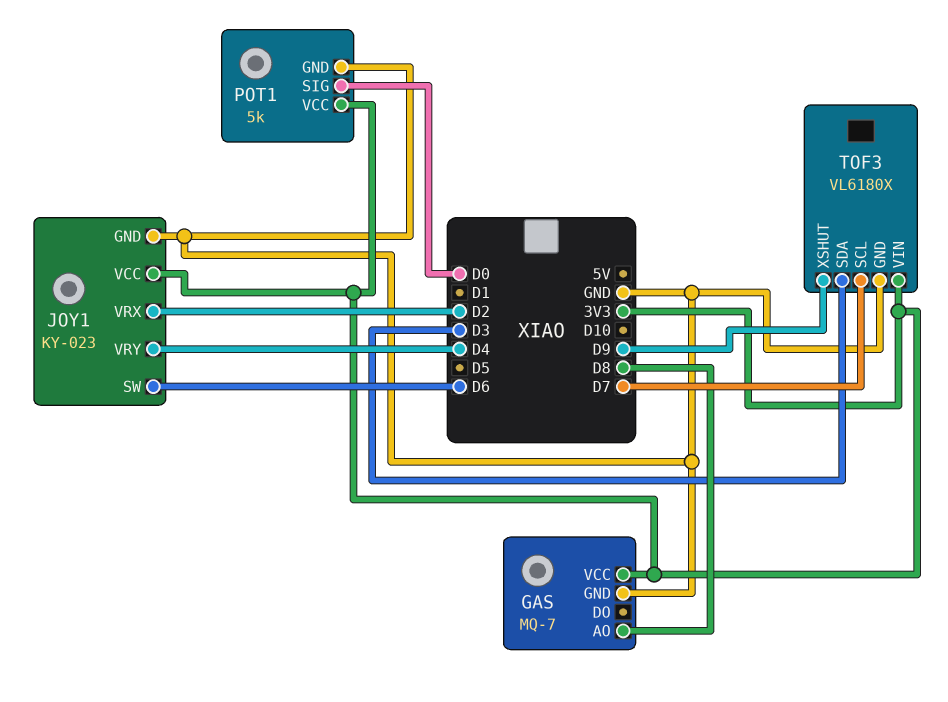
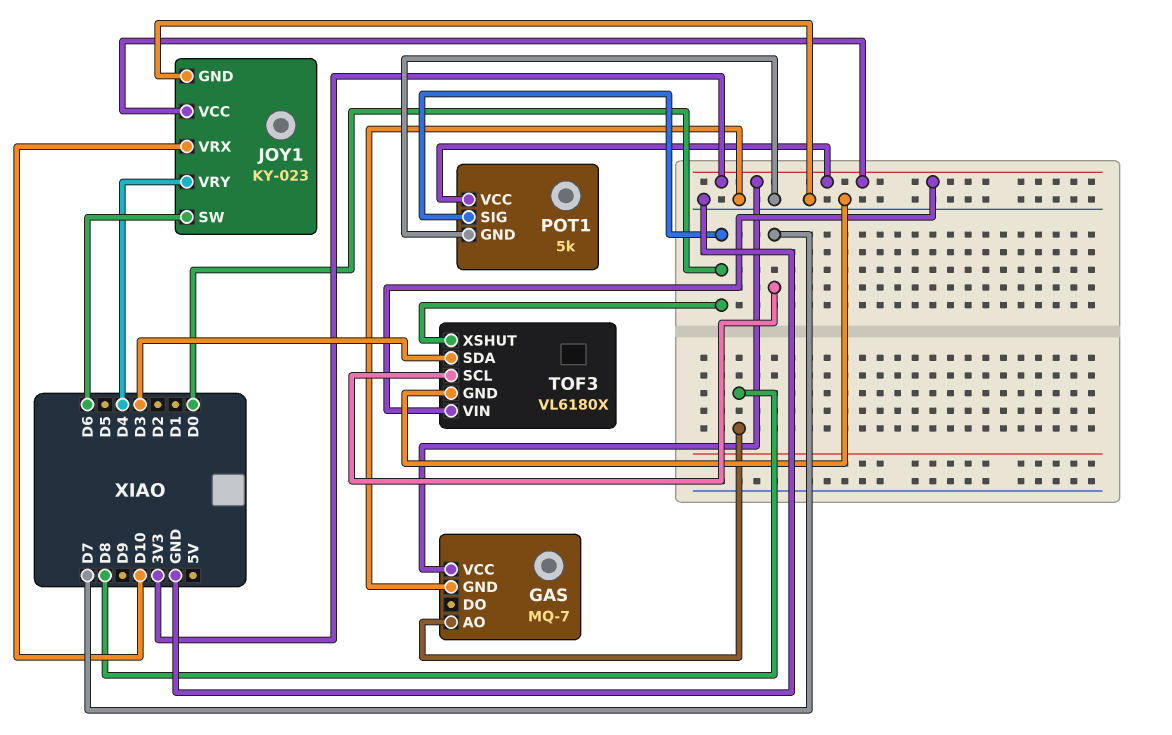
JOY1 pin VRX: D2 -> D10
TOF3 pin XSHUT: D9 -> D0

